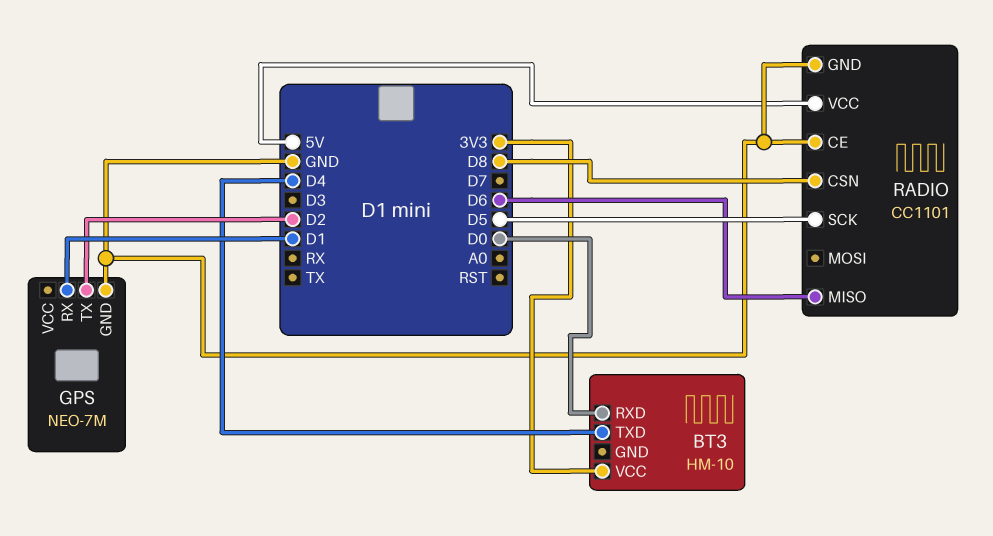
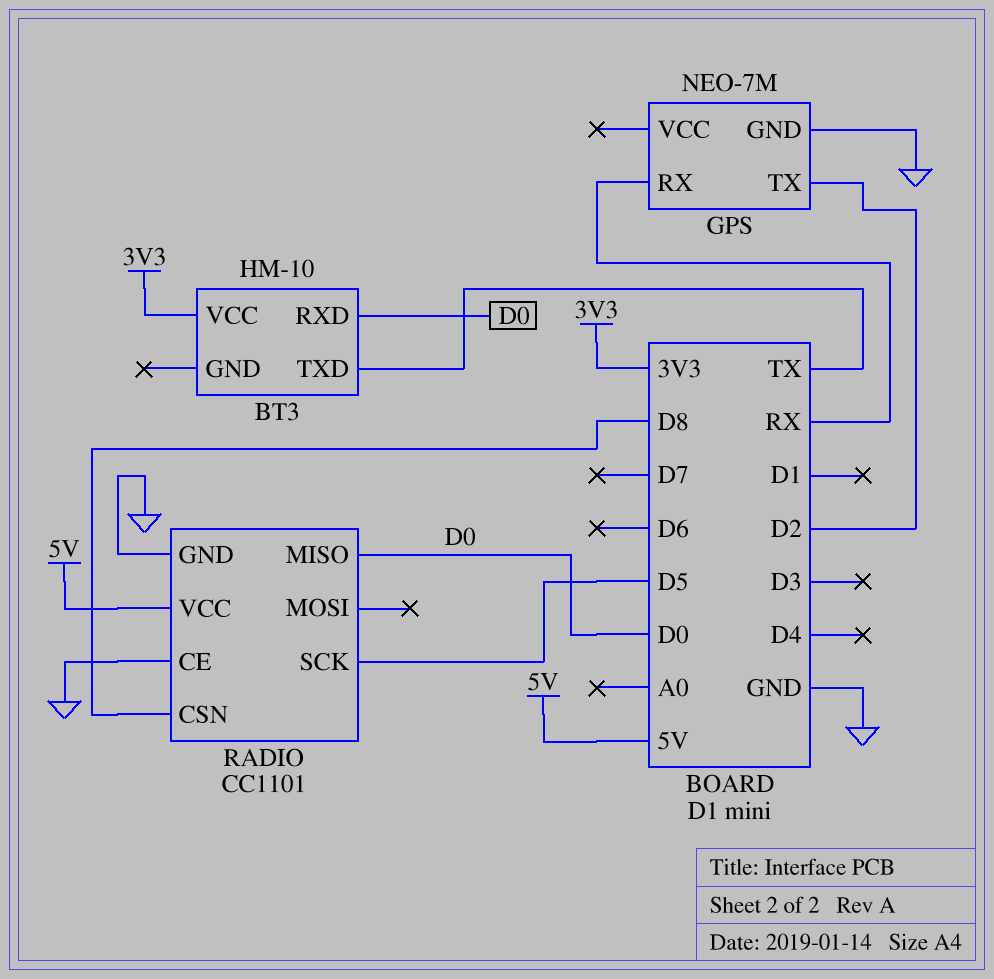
BT3 pin TXD: D4 -> TX
GPS pin RX: D1 -> RX
RADIO pin MISO: D6 -> D0

